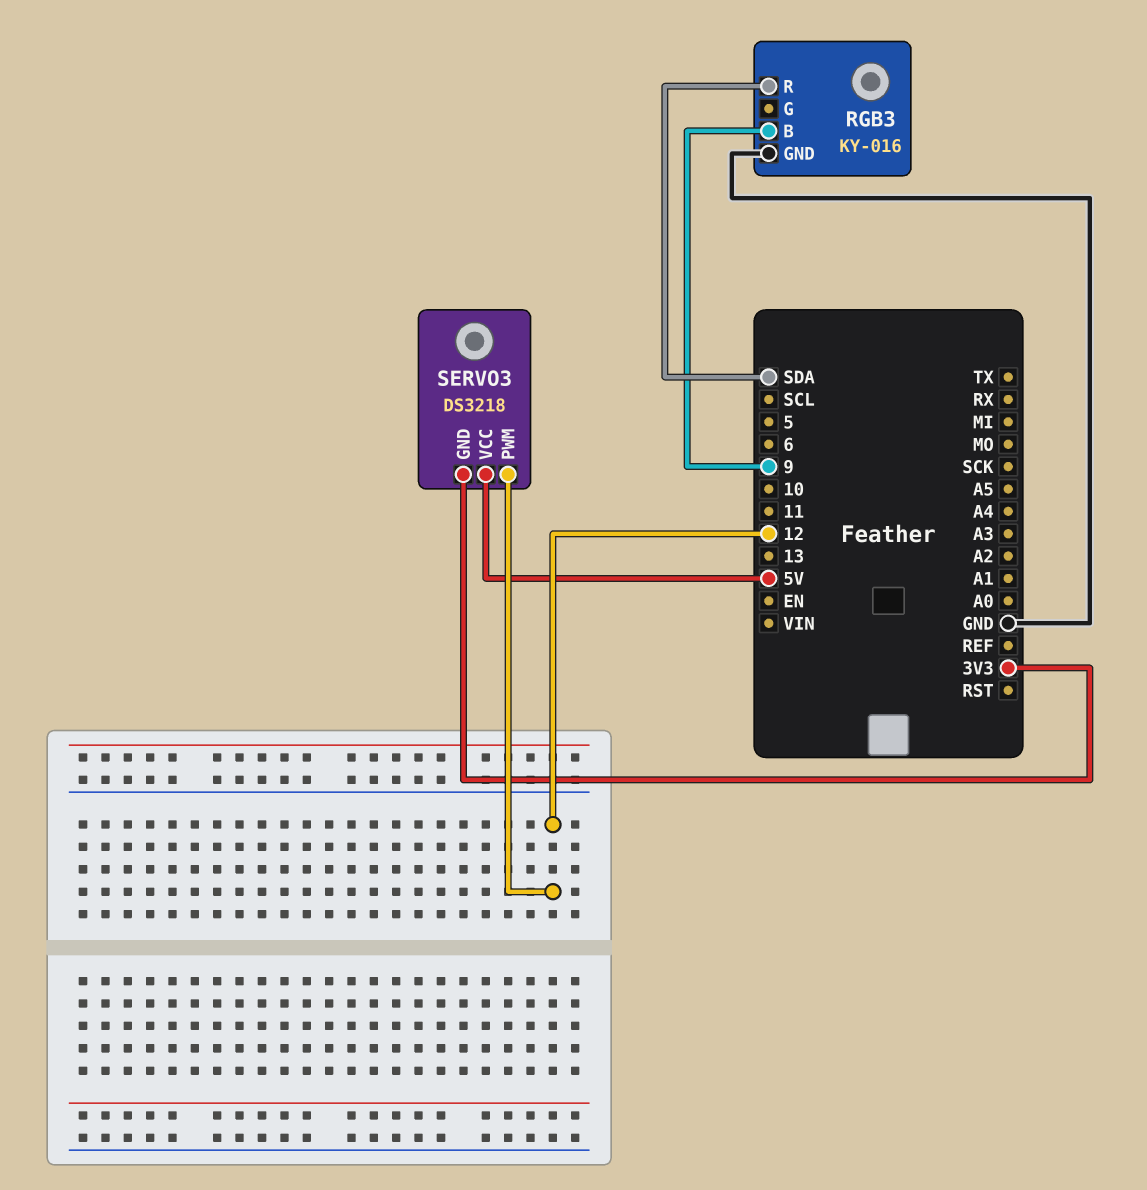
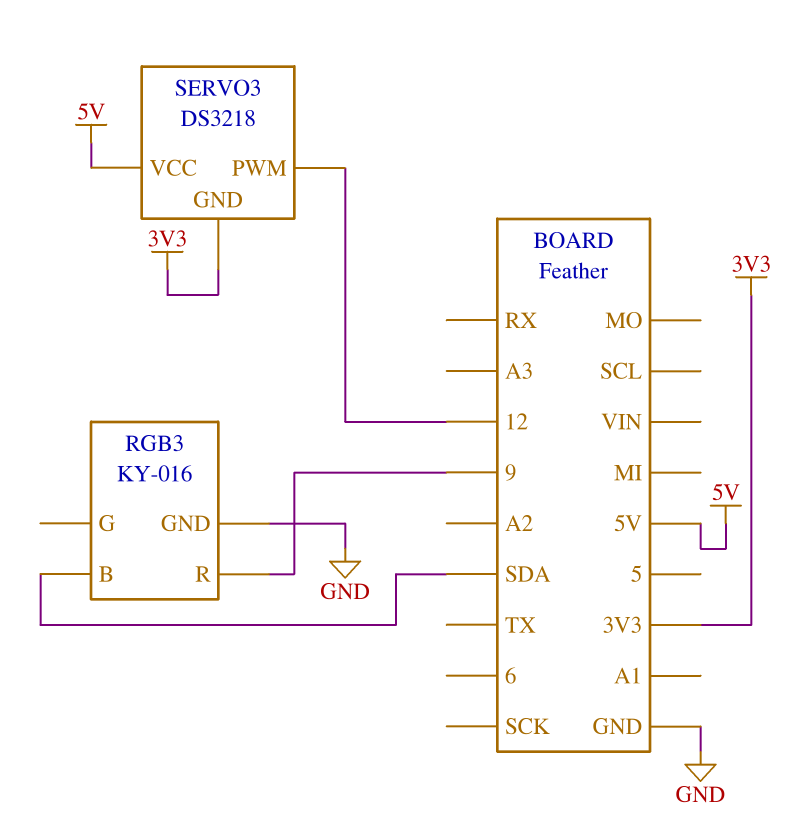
RGB3 pin B: 9 -> SDA
RGB3 pin R: SDA -> 9

